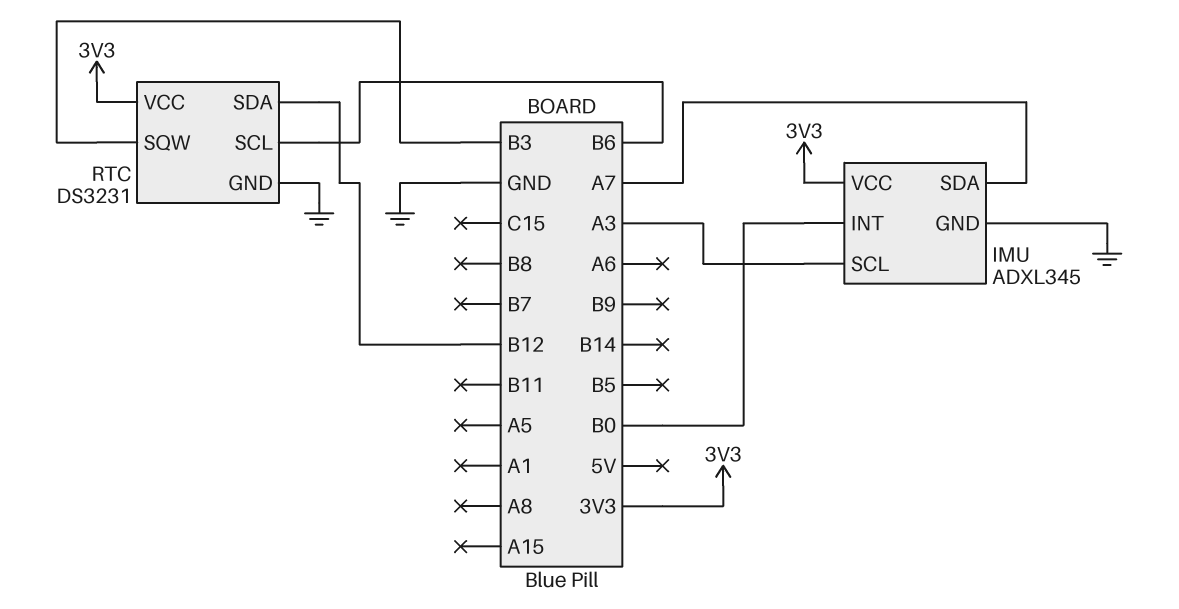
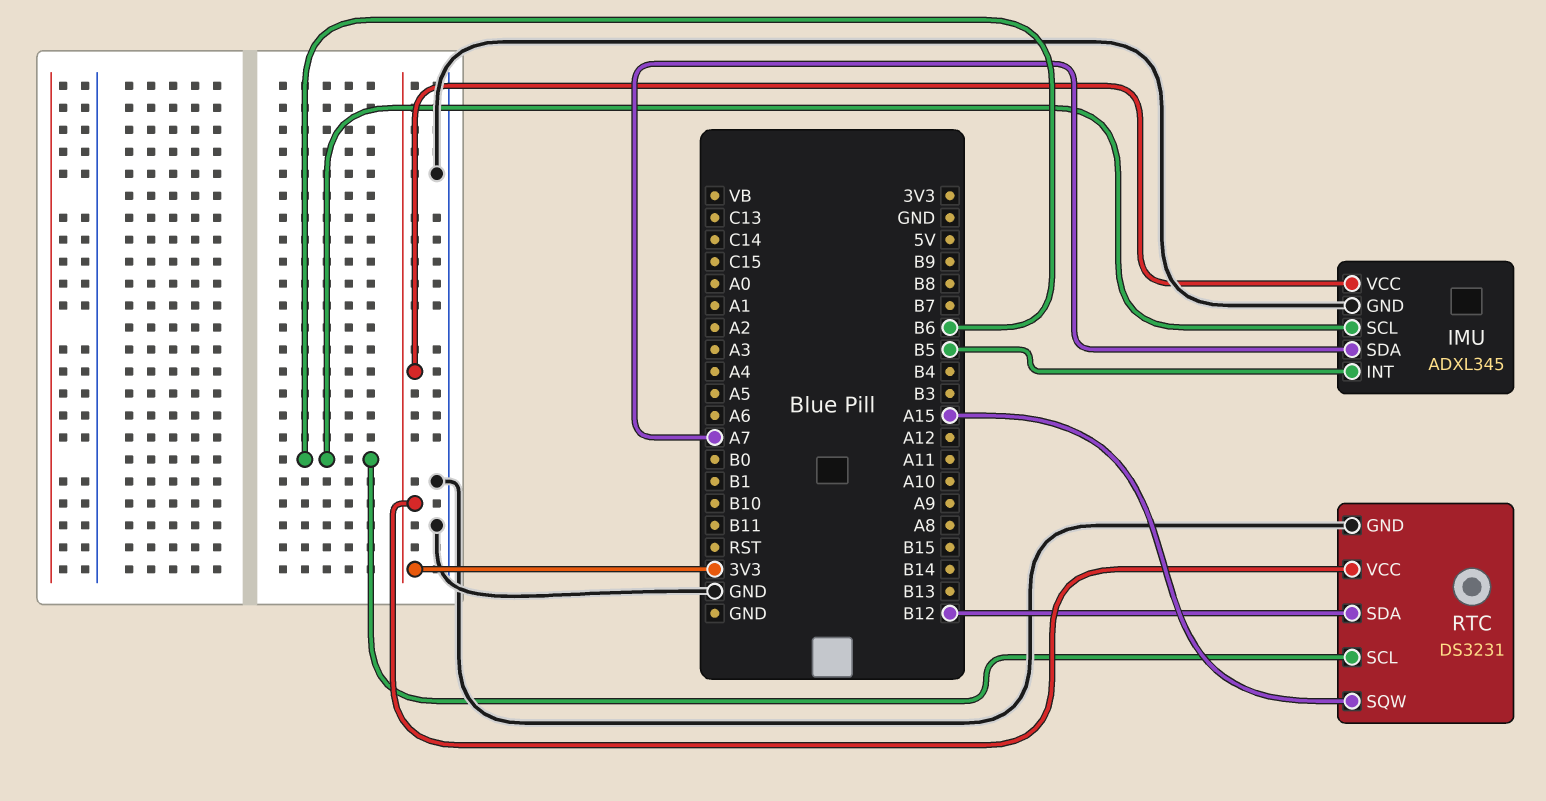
IMU pin INT: B0 -> B5
IMU pin SCL: A3 -> B6
RTC pin SQW: B3 -> A15

